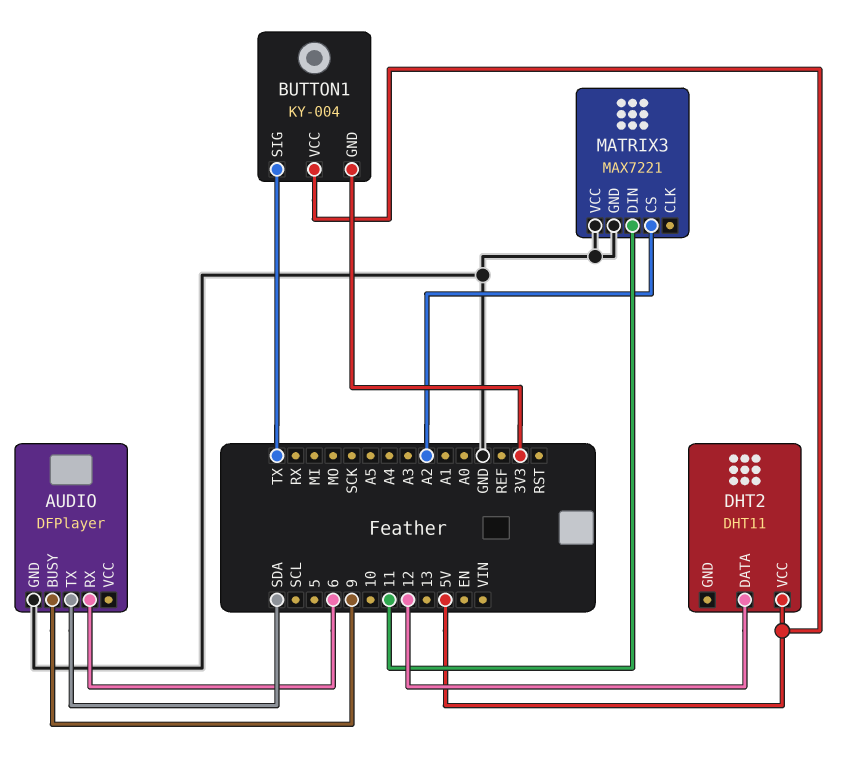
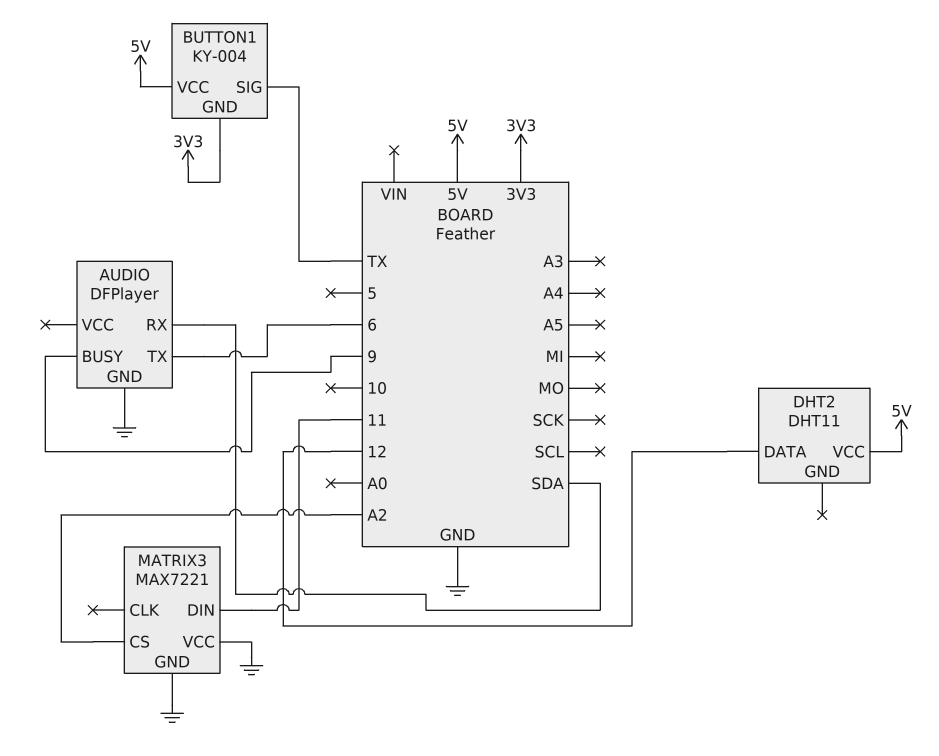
AUDIO pin RX: 6 -> SDA
AUDIO pin TX: SDA -> 6

